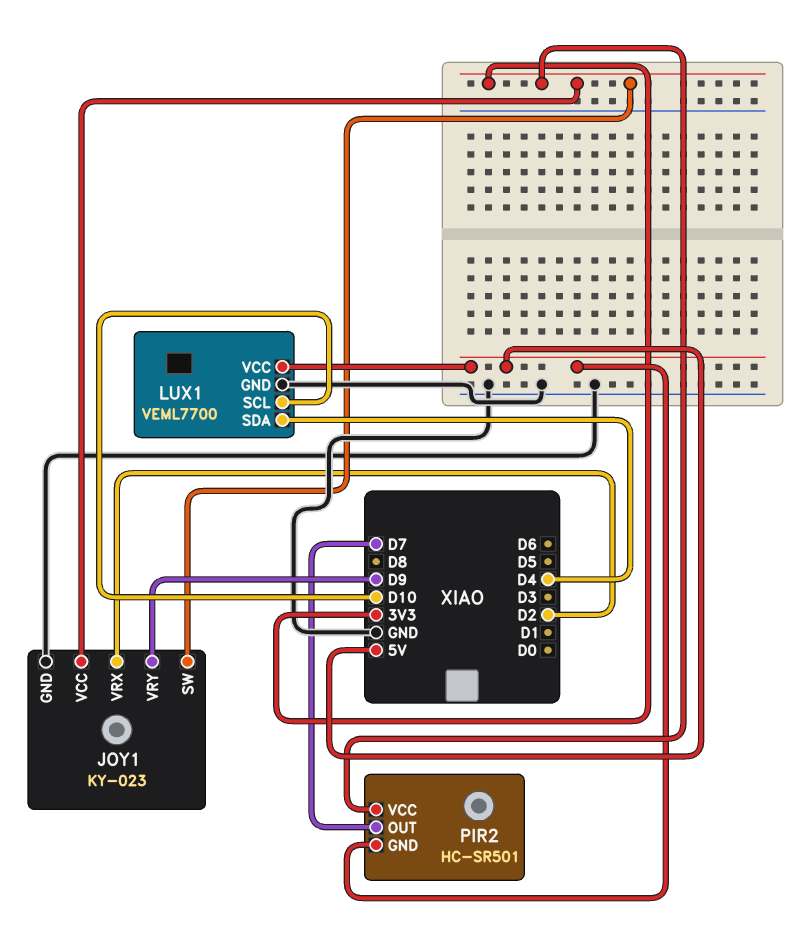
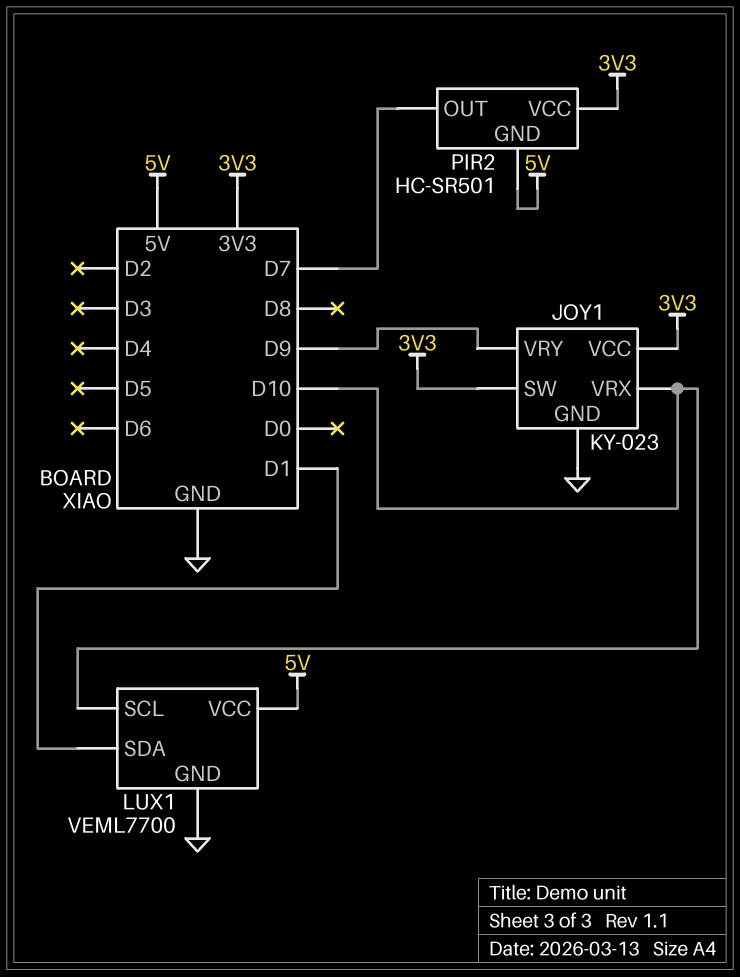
JOY1 pin VRX: D2 -> D10
LUX1 pin SDA: D4 -> D1

